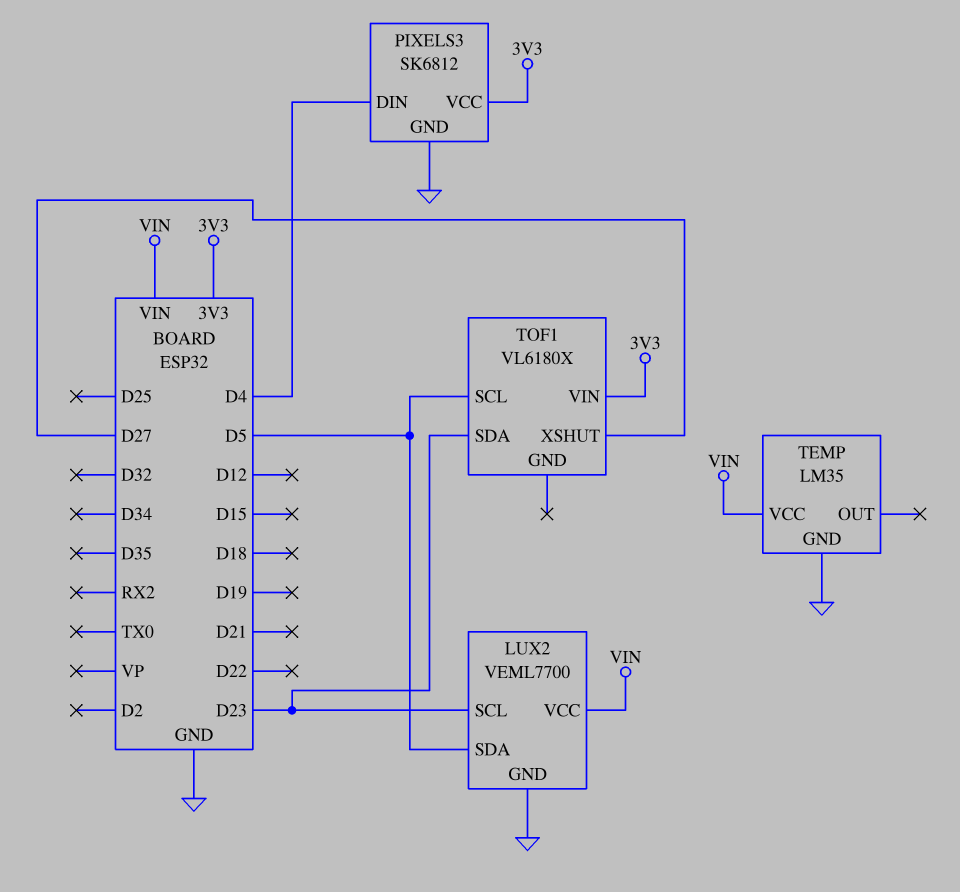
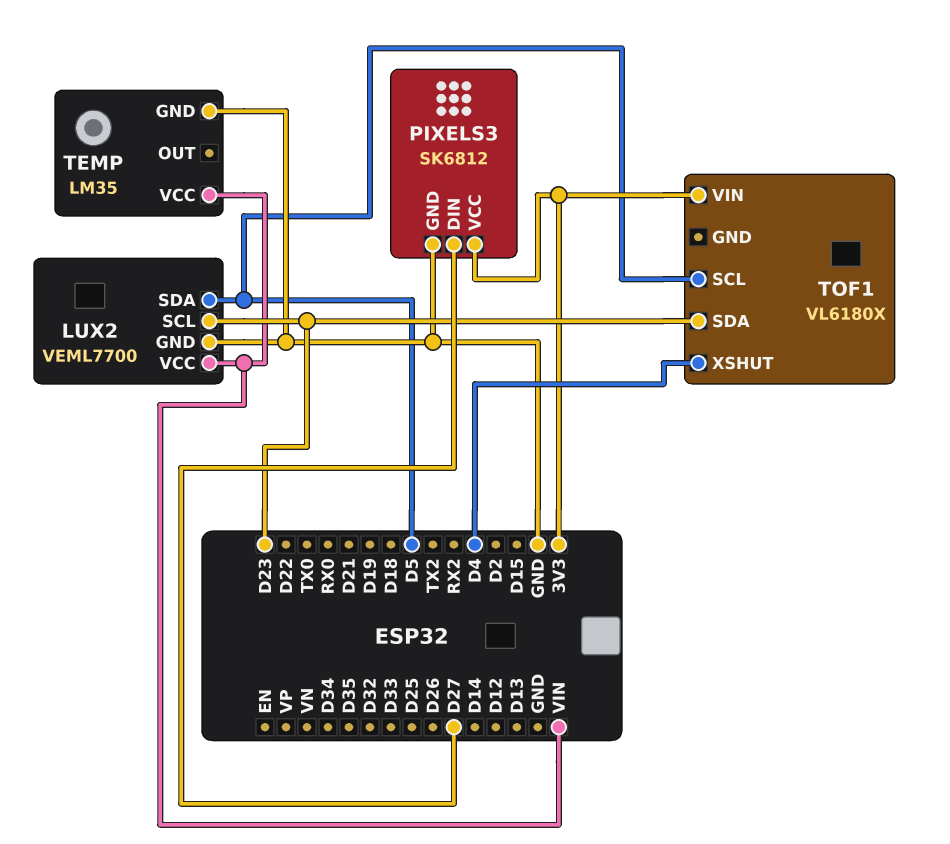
PIXELS3 pin DIN: D4 -> D27
TOF1 pin XSHUT: D27 -> D4

